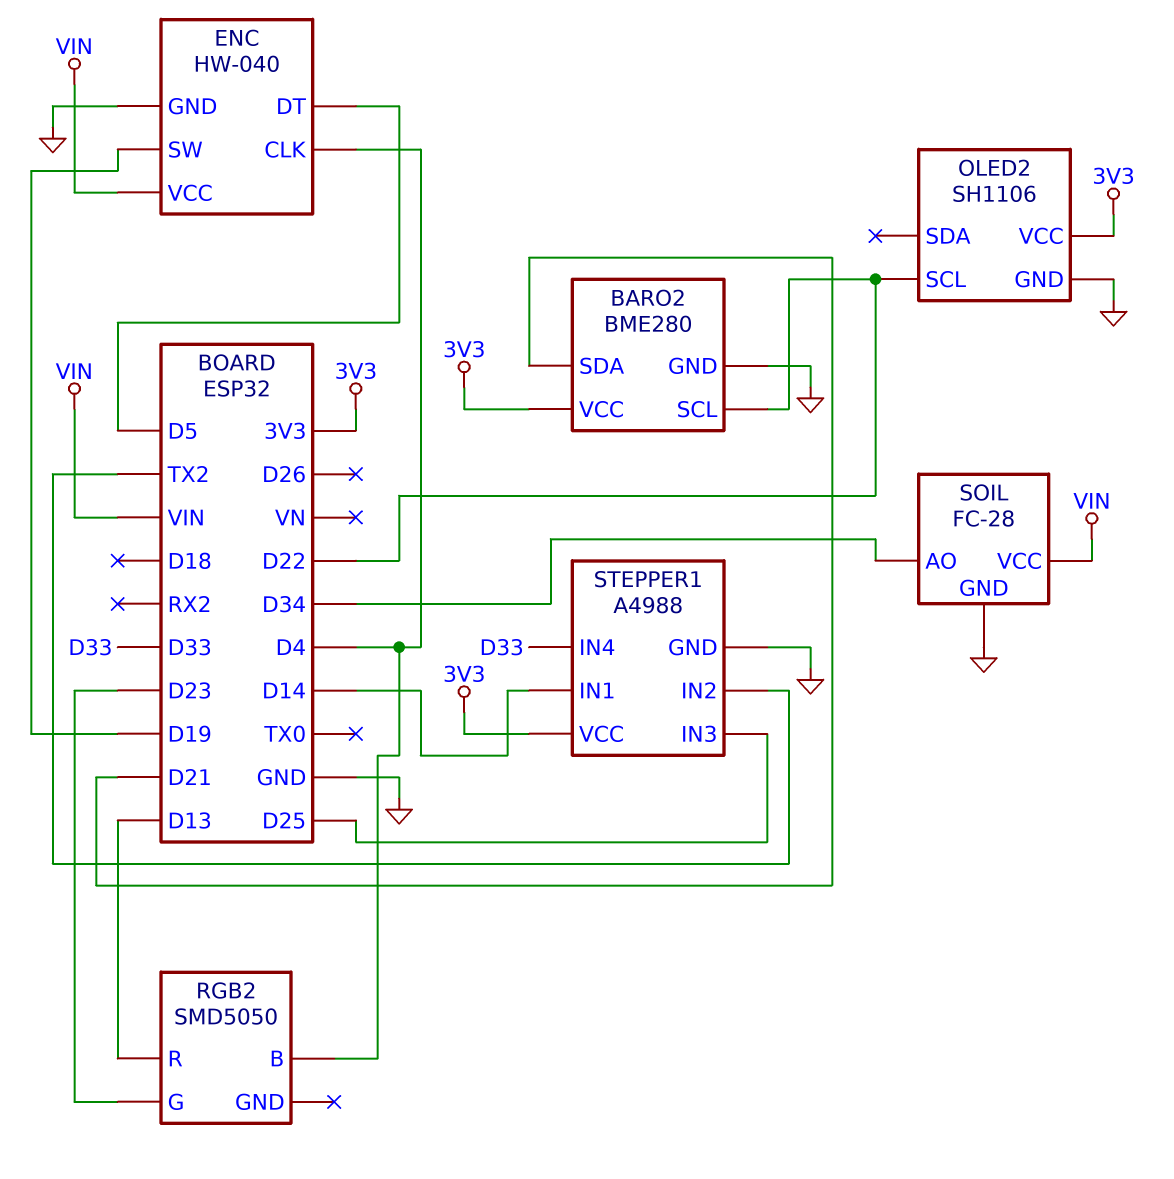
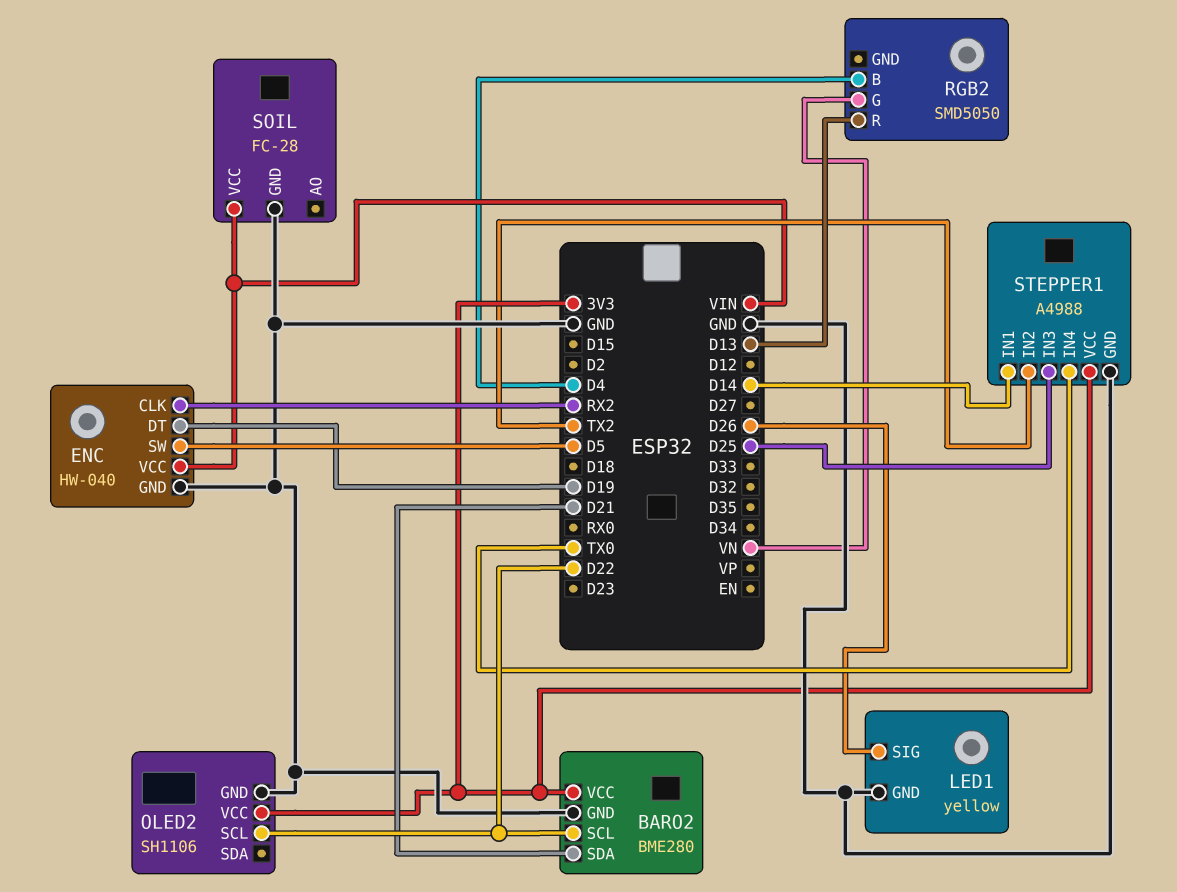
ENC pin CLK: D4 -> RX2
ENC pin DT: D5 -> D19
ENC pin SW: D19 -> D5
LED1: none -> yellow
LED1 pin GND: none -> GND
LED1 pin SIG: none -> D26
RGB2 pin G: D23 -> VN
SOIL pin AO: D34 -> none
STEPPER1 pin IN4: D33 -> TX0

